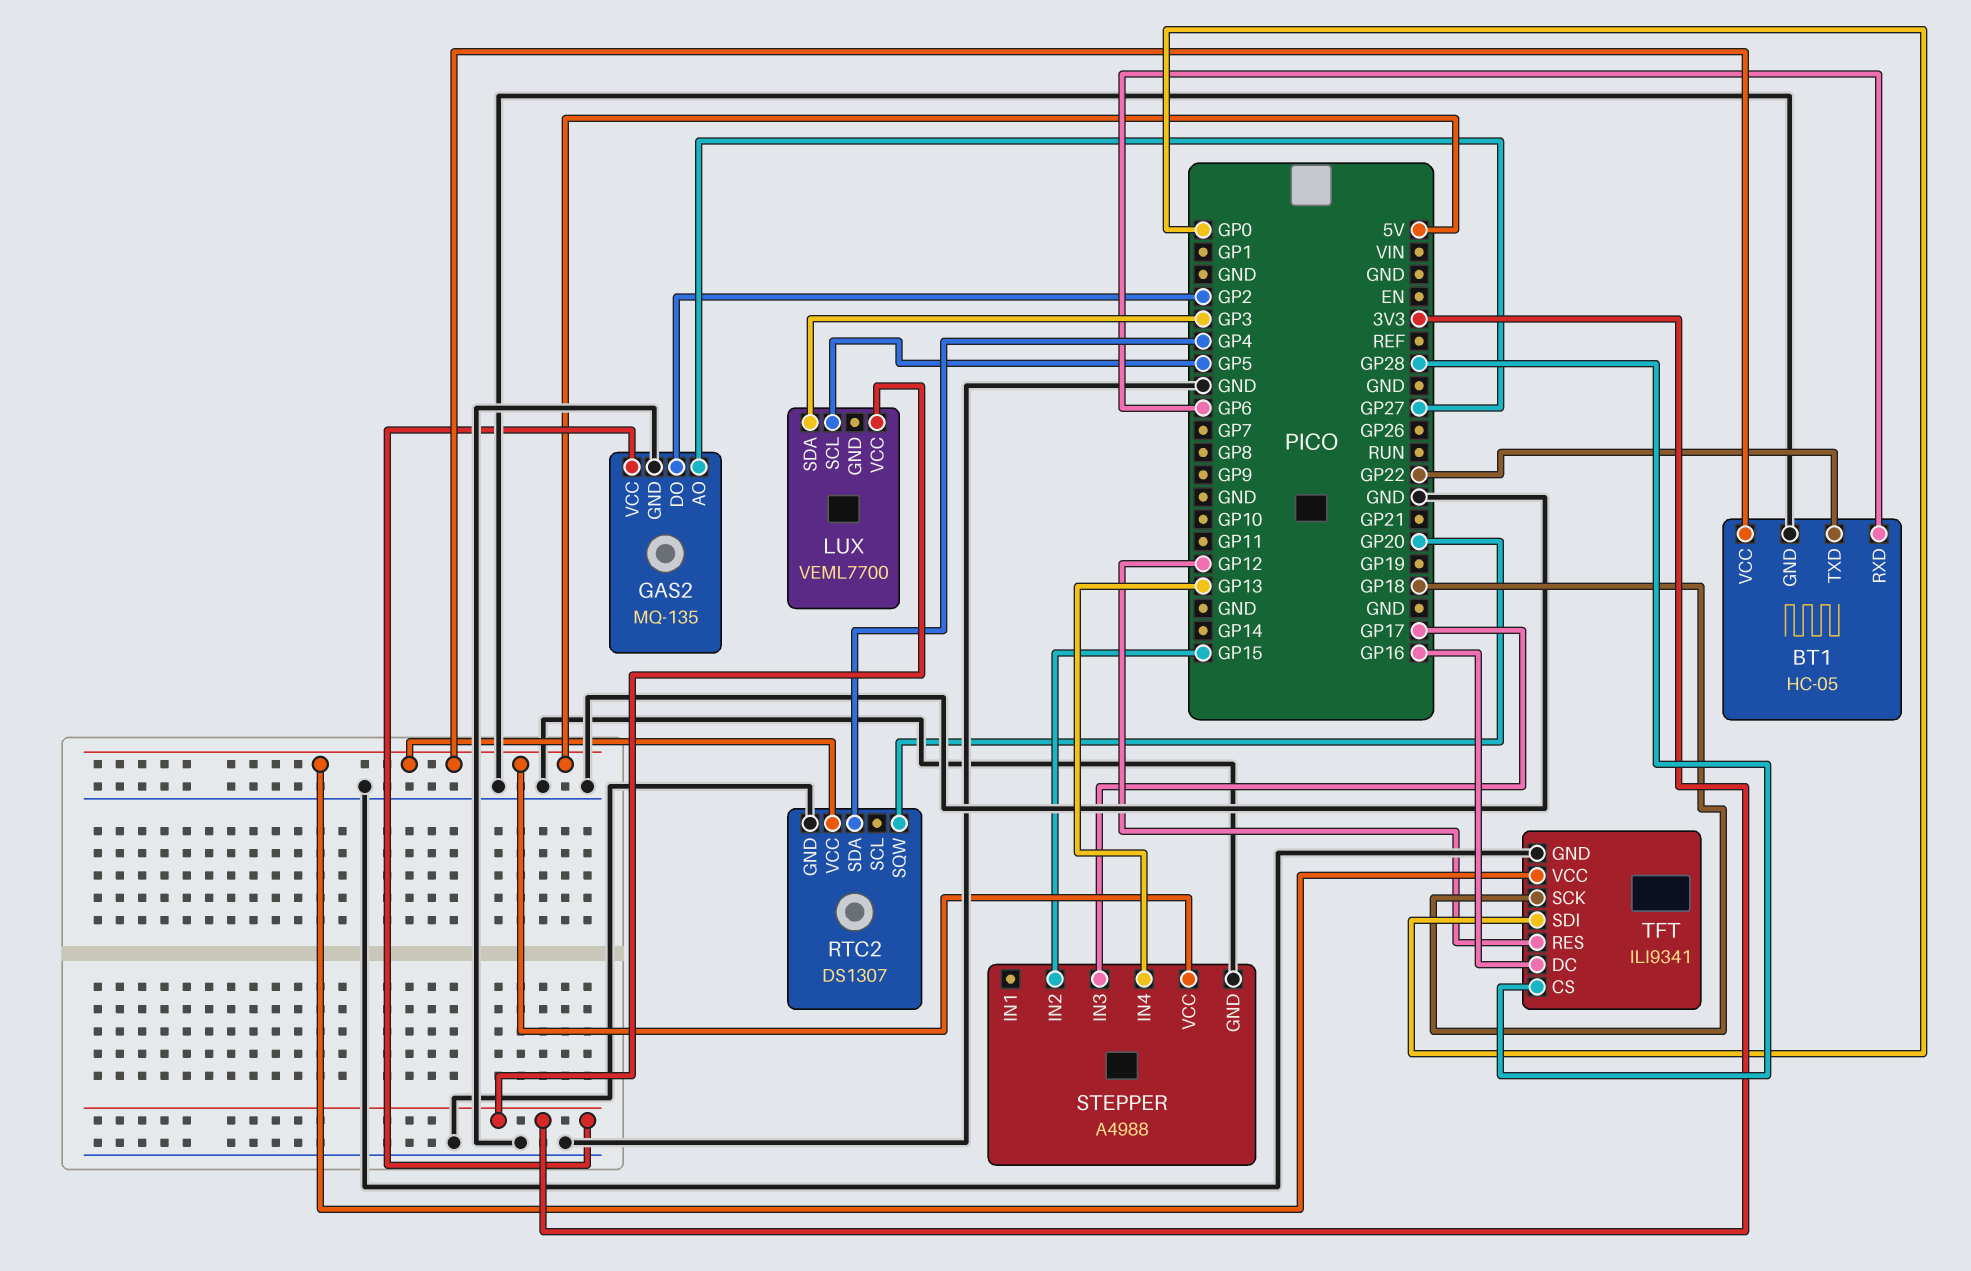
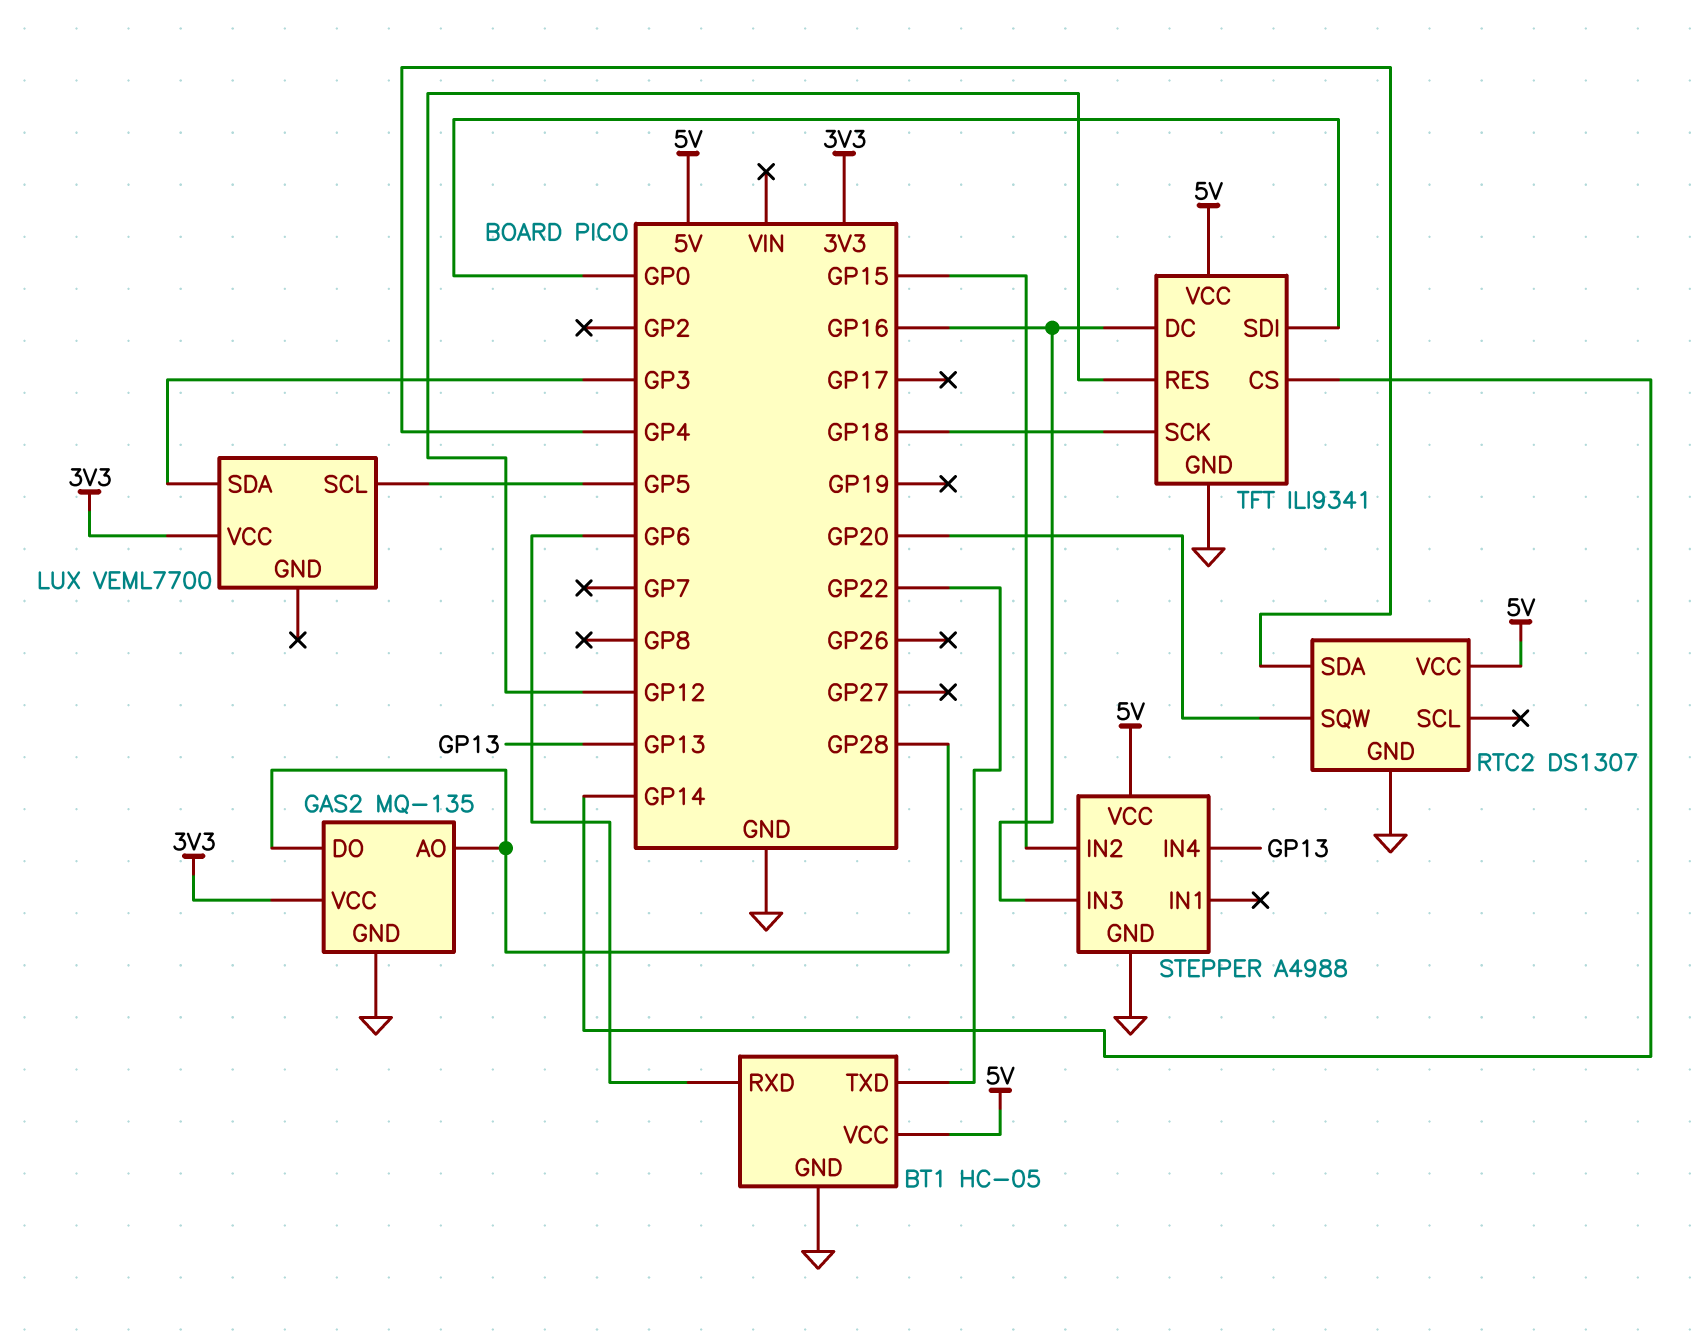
GAS2 pin AO: GP27 -> GP28
GAS2 pin DO: GP2 -> GP28
STEPPER pin IN3: GP17 -> GP16
TFT pin CS: GP28 -> GP14

